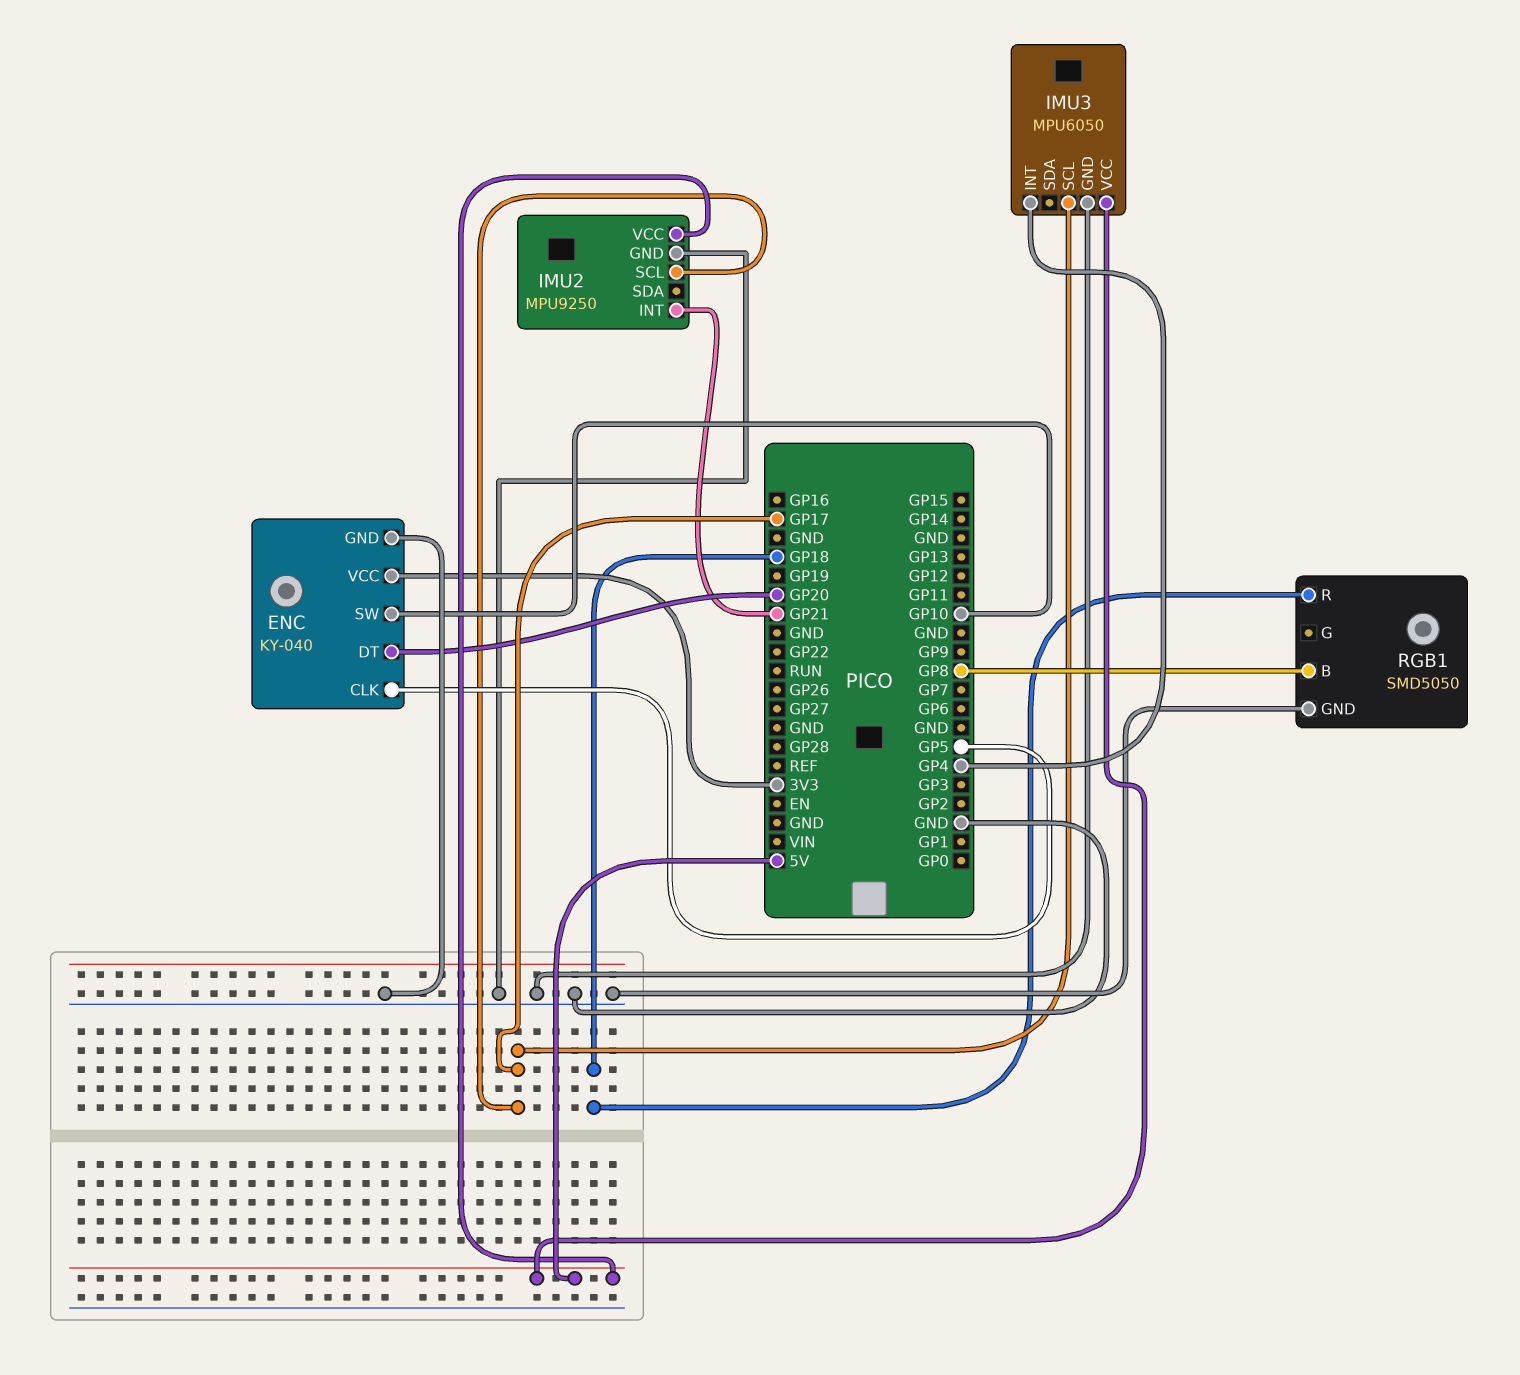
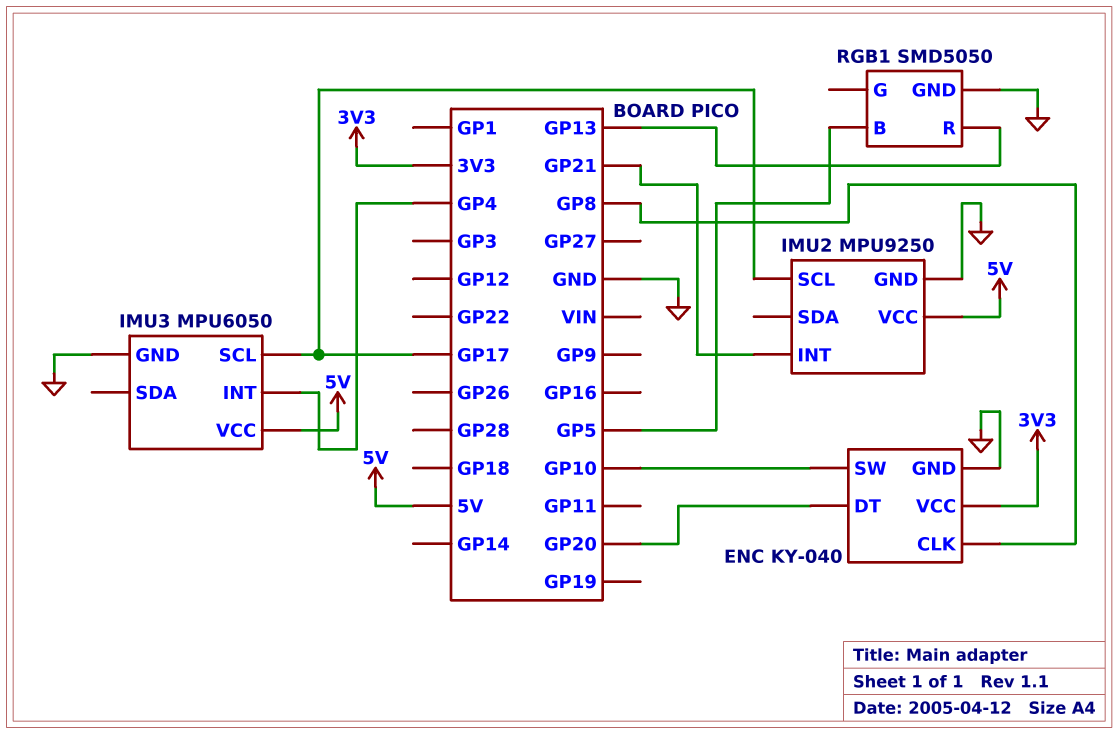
ENC pin CLK: GP5 -> GP8
RGB1 pin B: GP8 -> GP5
RGB1 pin R: GP18 -> GP13

